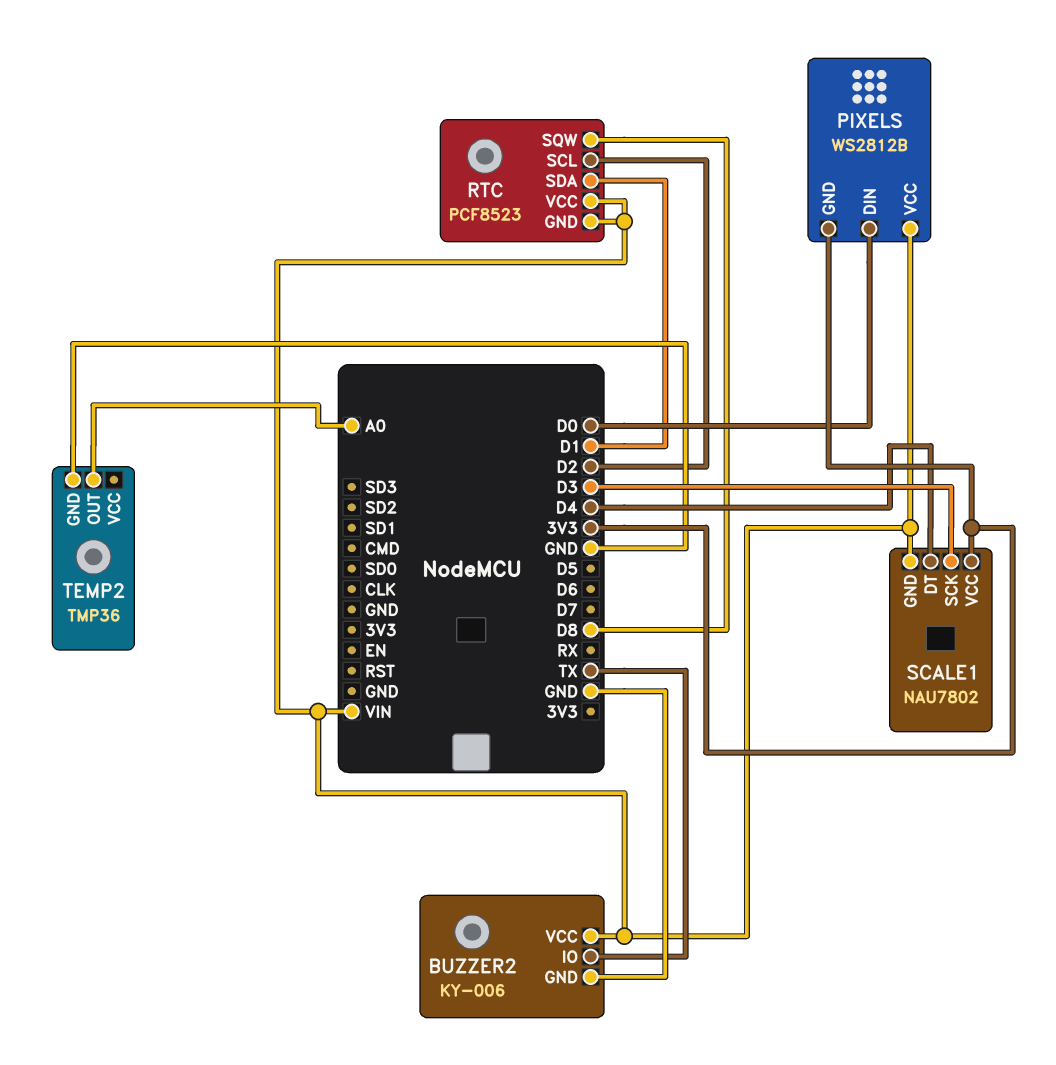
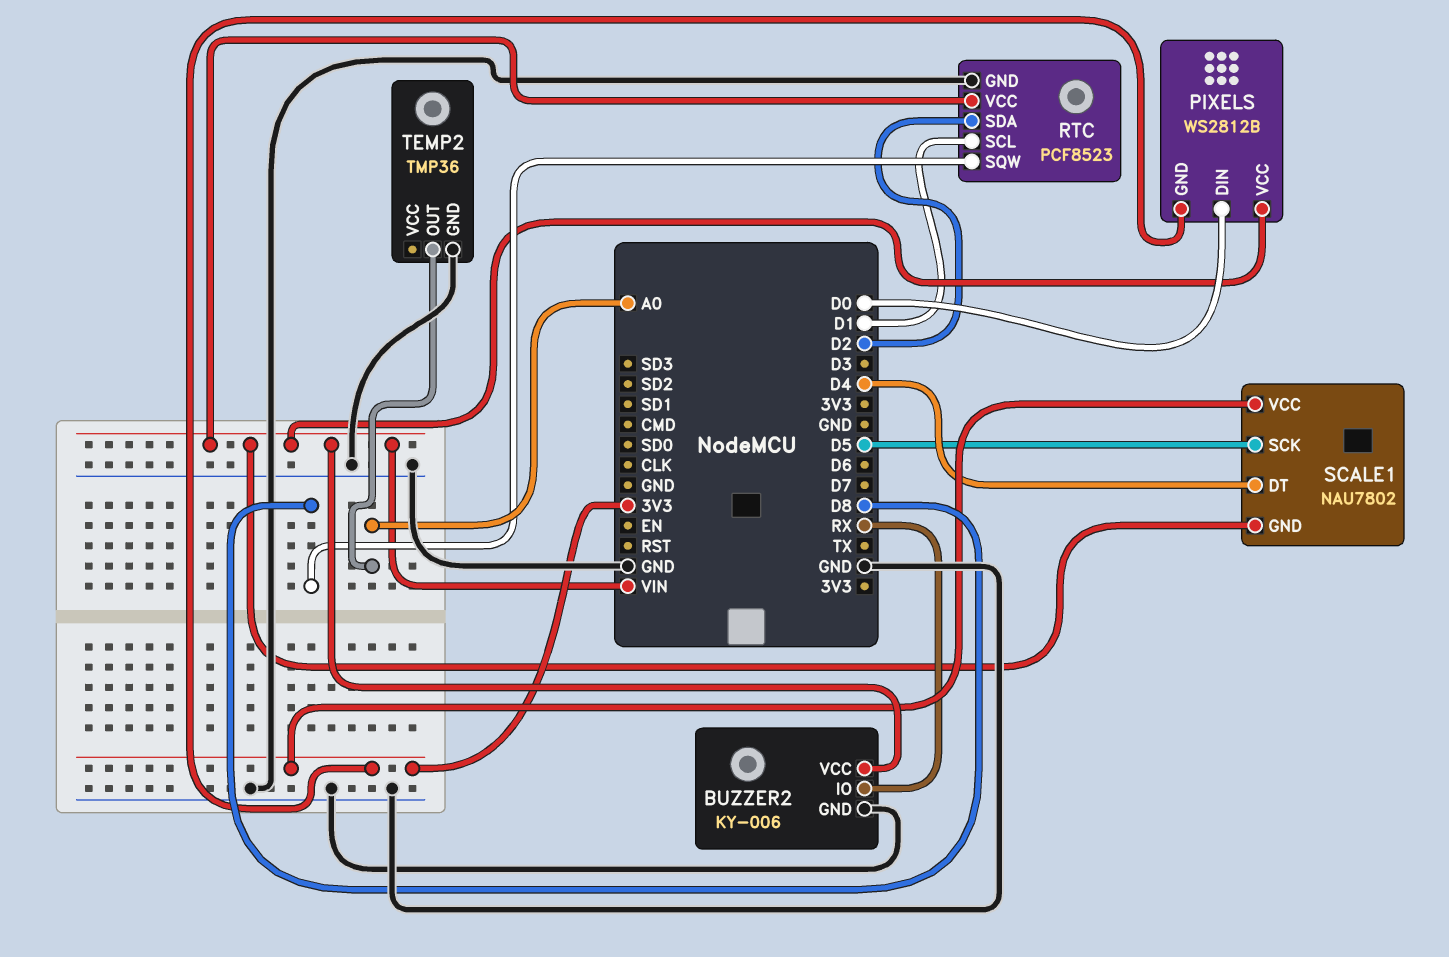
BUZZER2 pin IO: TX -> RX
RTC pin GND: VIN -> GND
RTC pin SCL: D2 -> D1
RTC pin SDA: D1 -> D2
SCALE1 pin SCK: D3 -> D5

